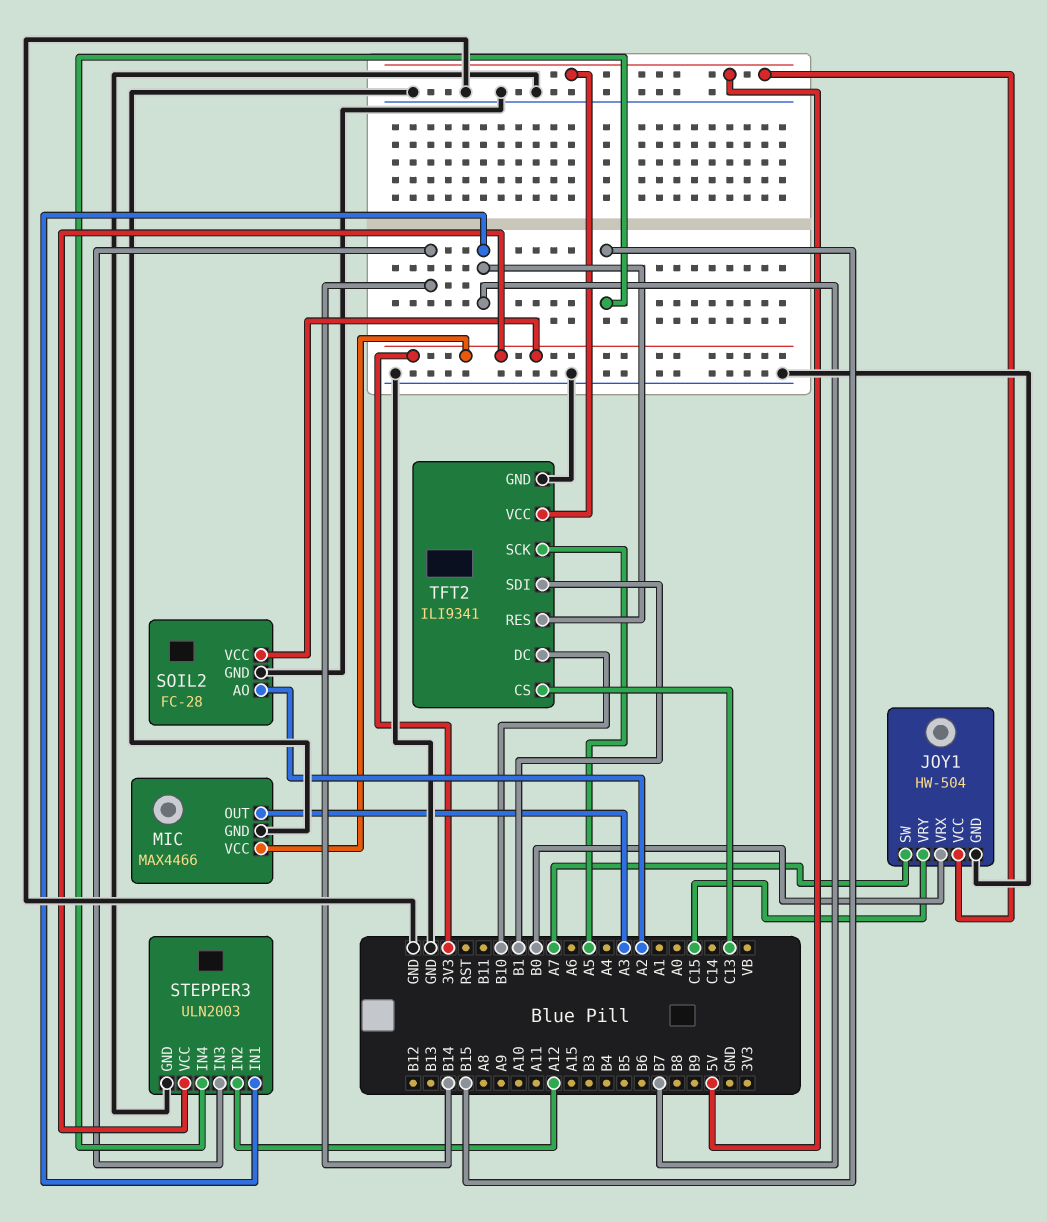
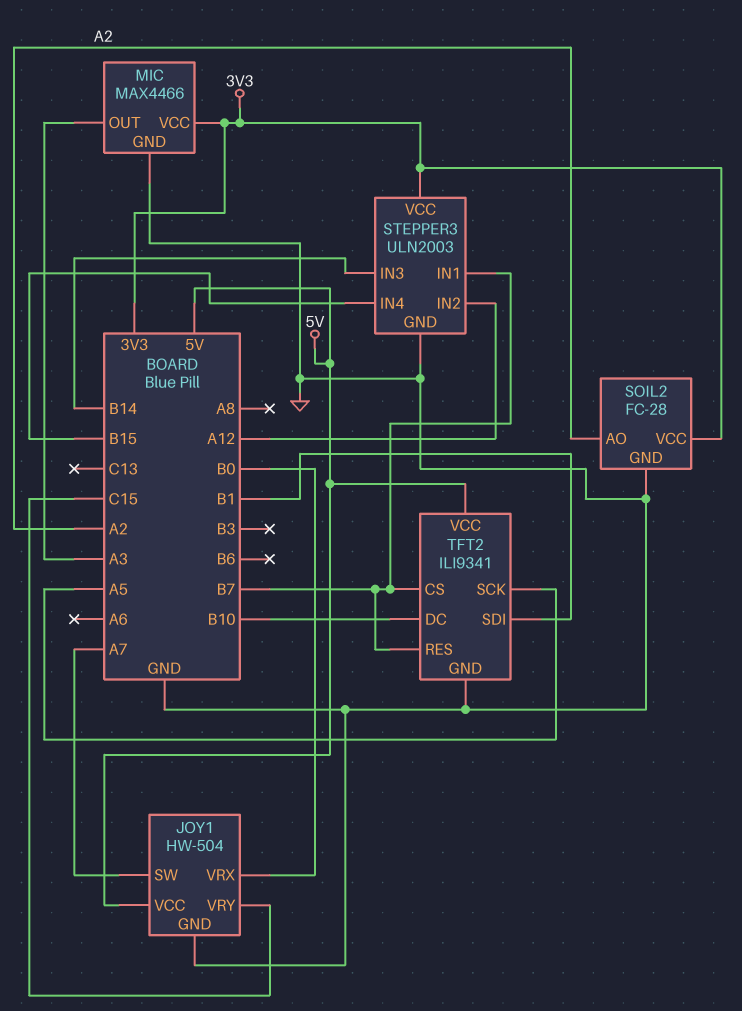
TFT2 pin CS: C13 -> B7

